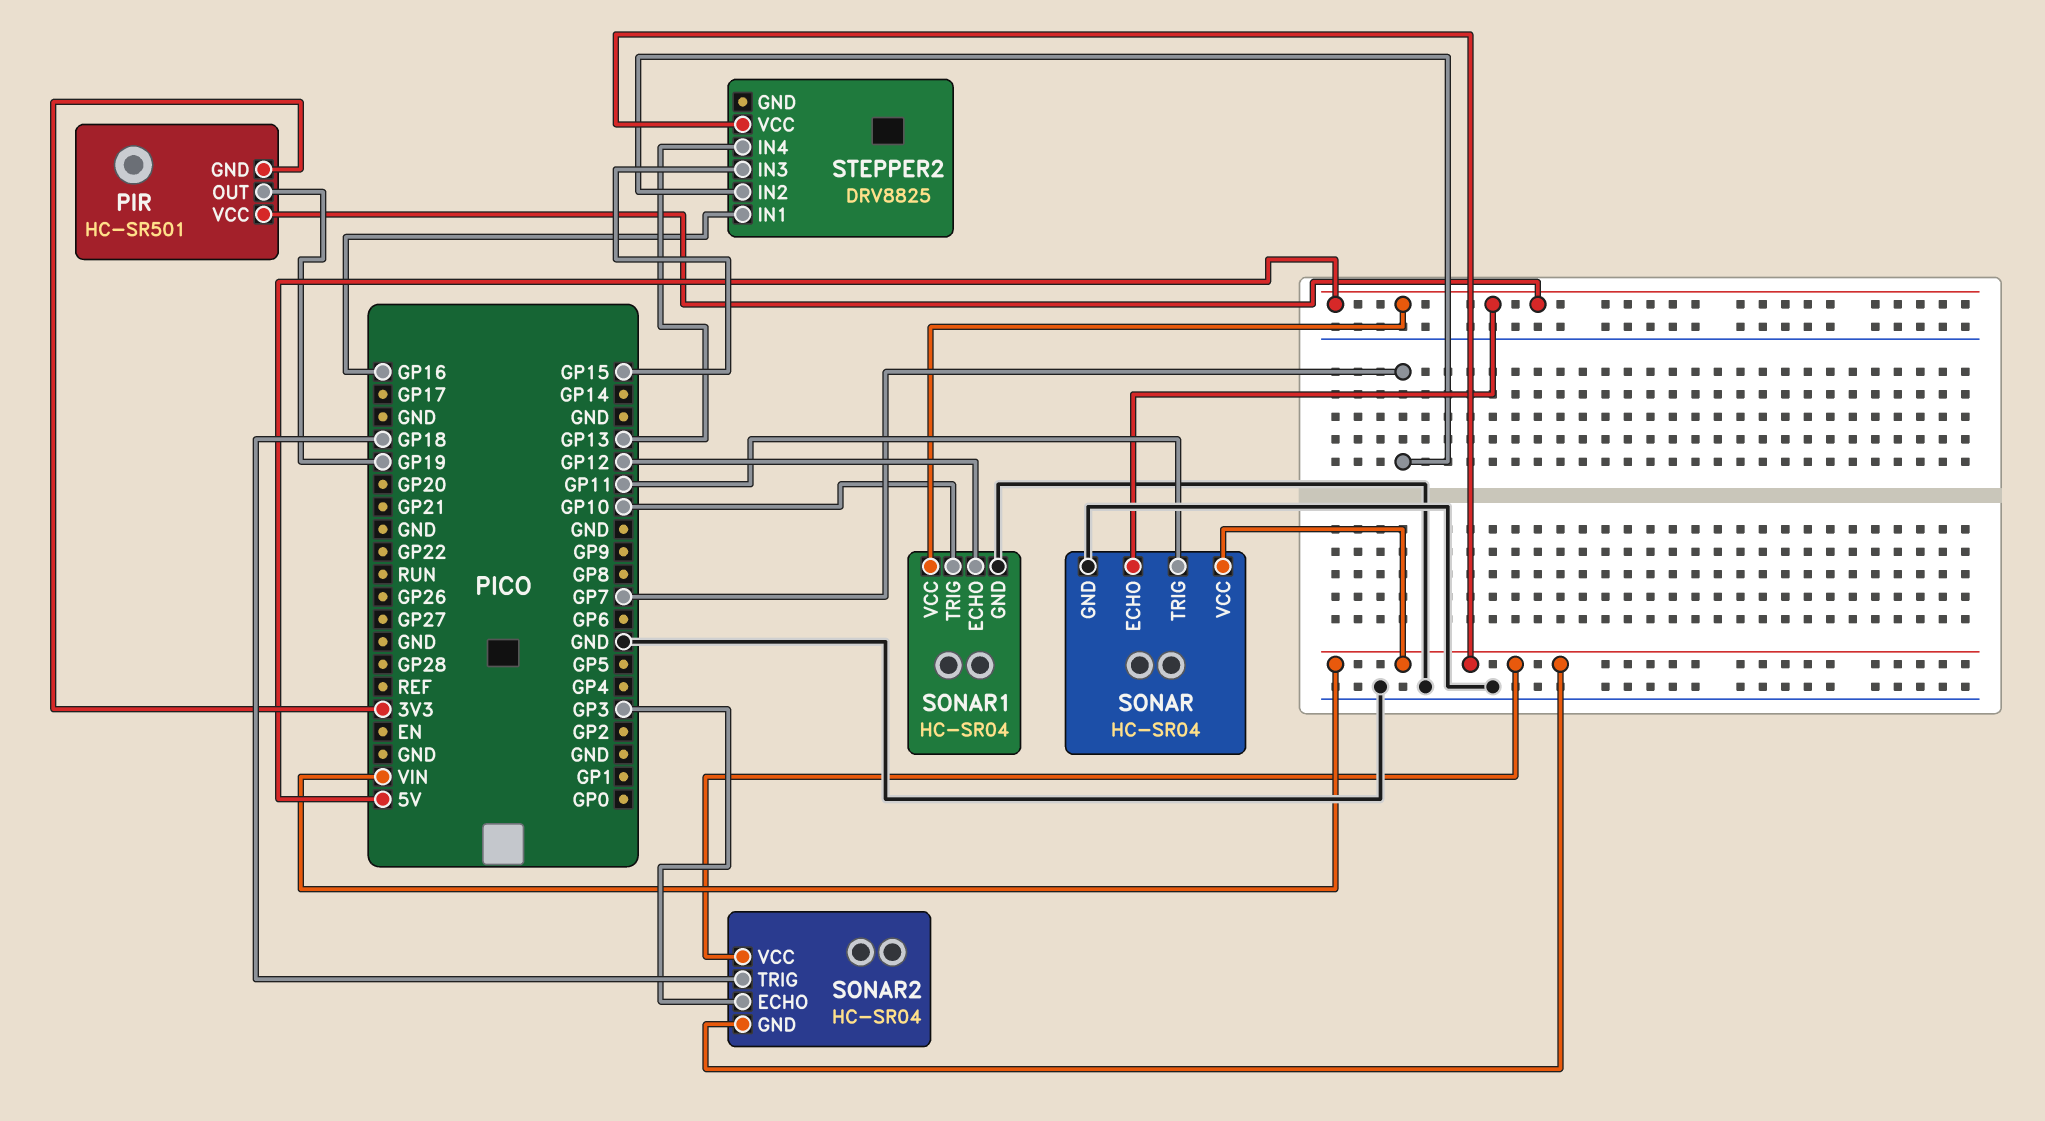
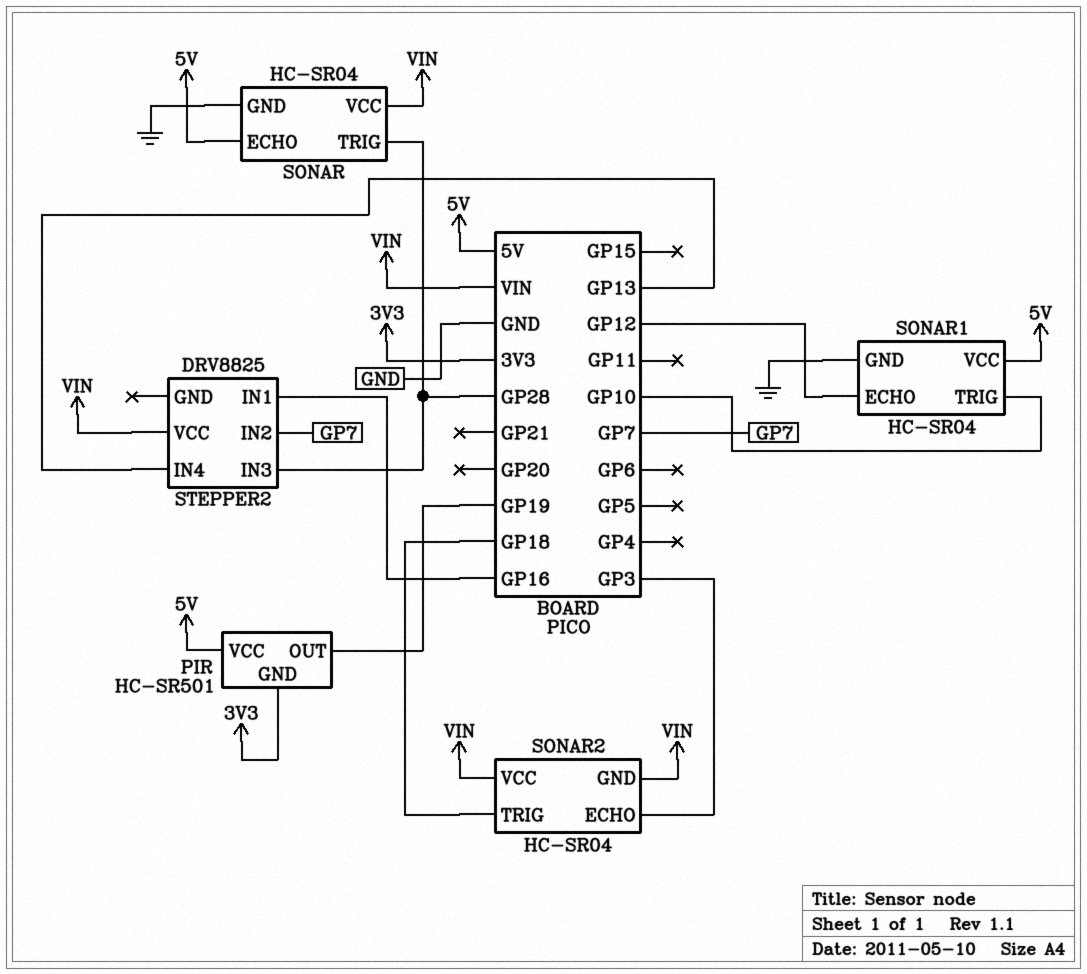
SONAR pin TRIG: GP11 -> GP28
STEPPER2 pin IN3: GP15 -> GP28

